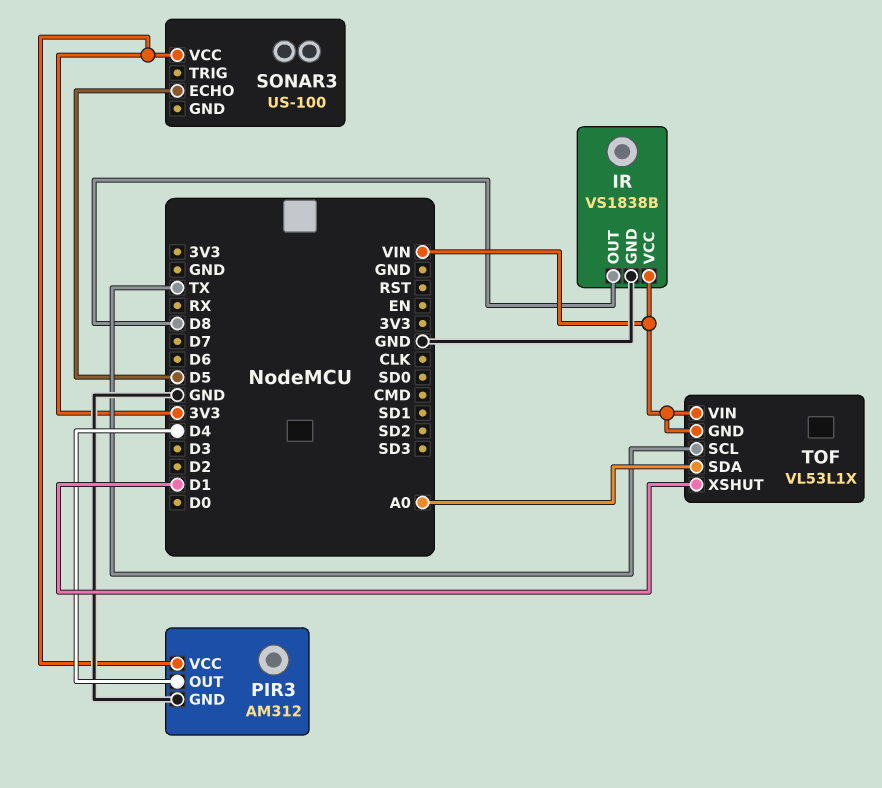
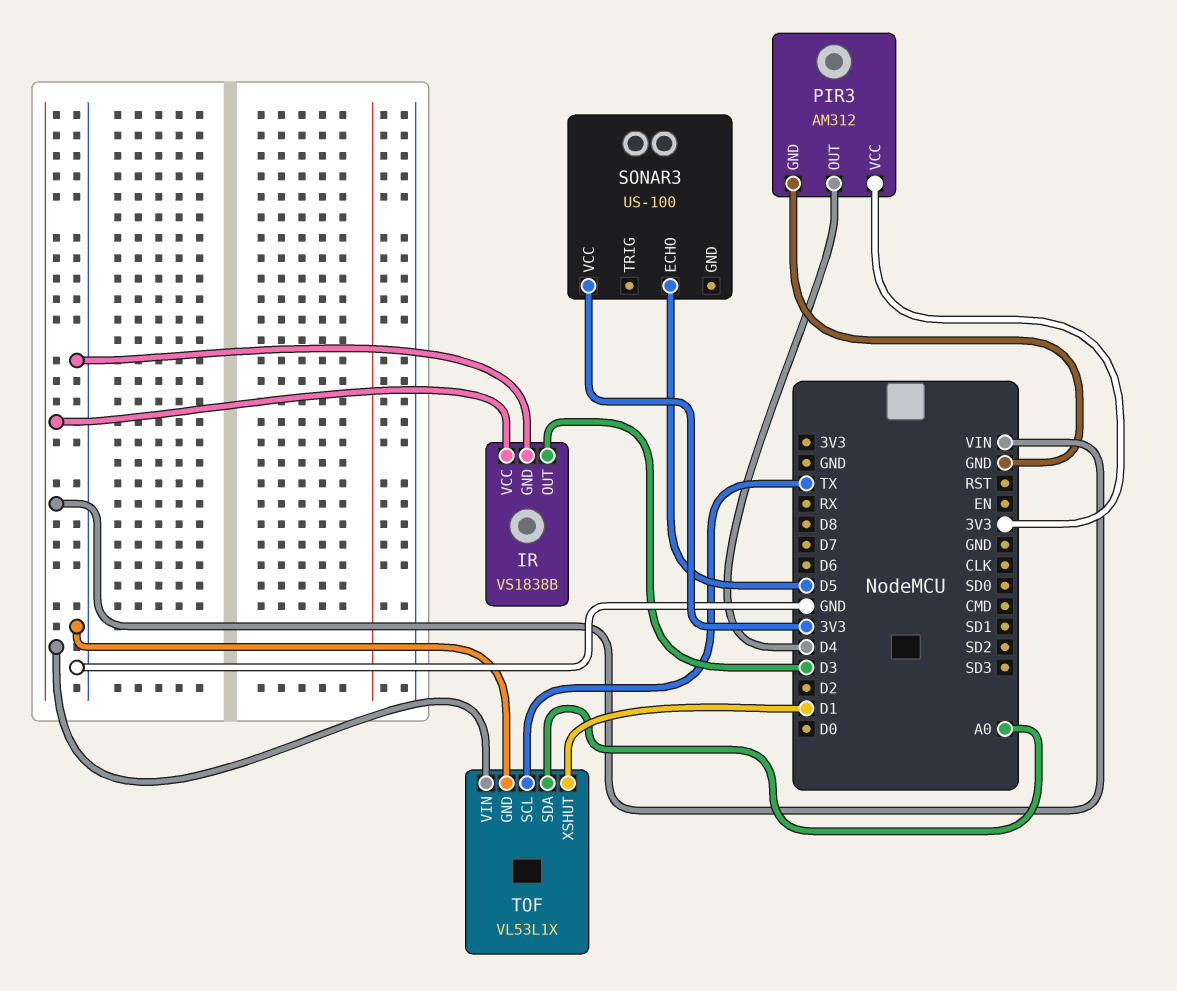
IR pin OUT: D8 -> D3
TOF pin GND: VIN -> GND

